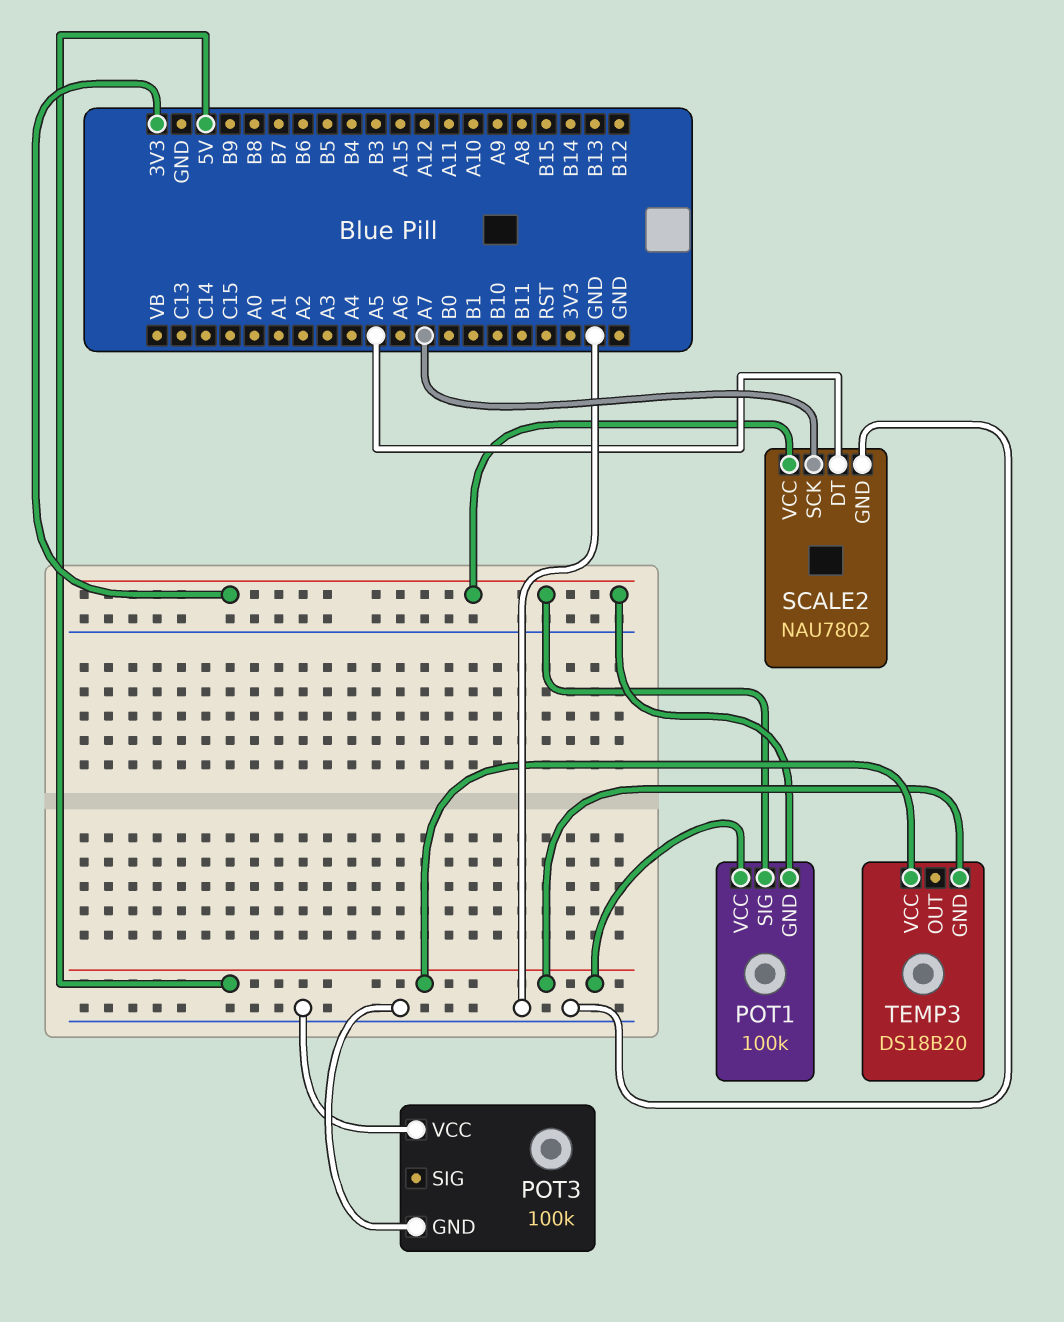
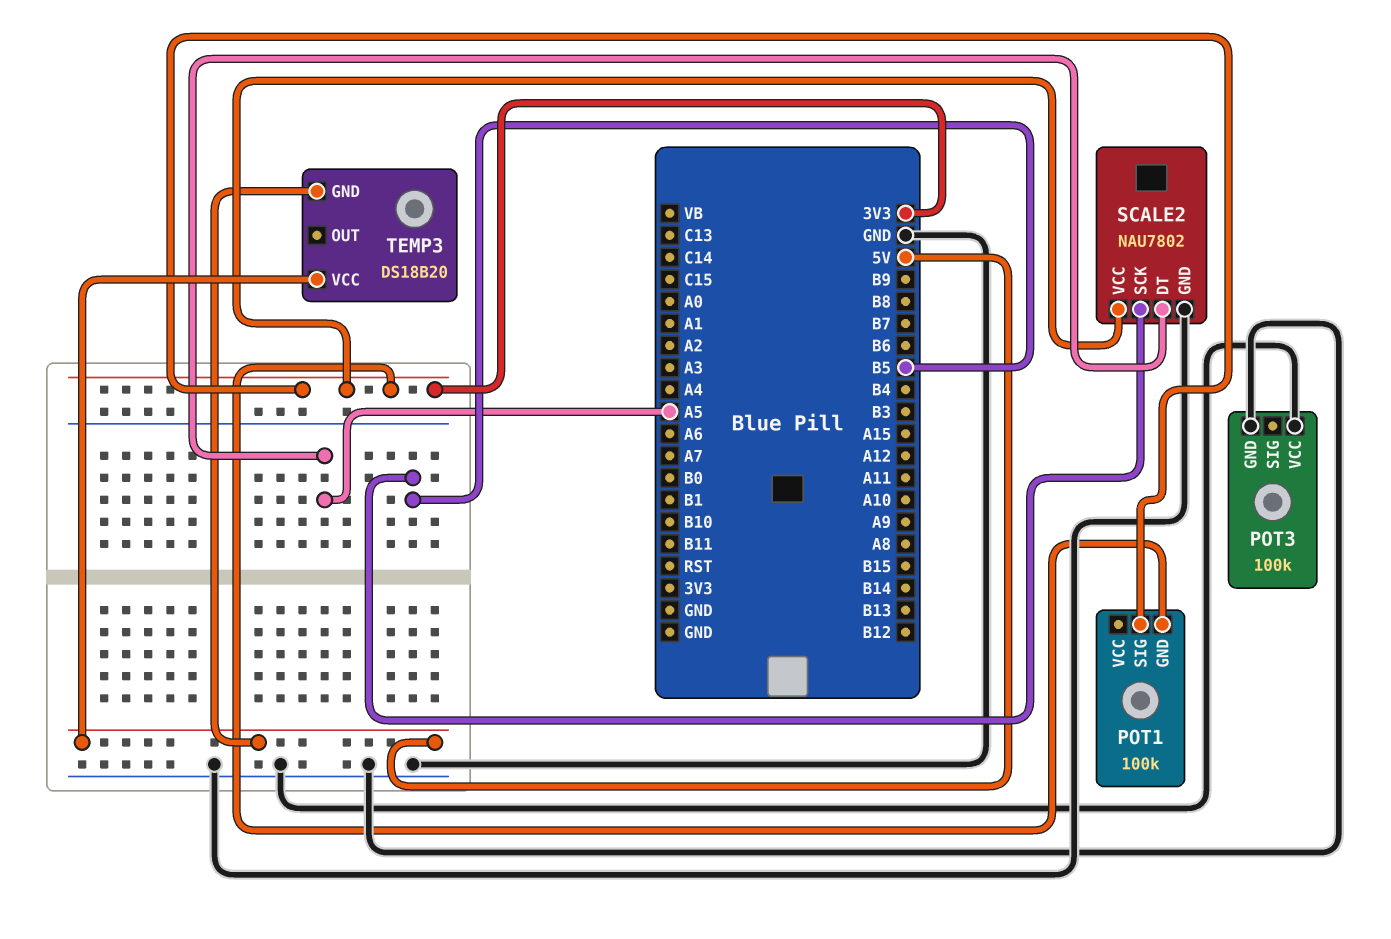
POT1 pin VCC: 5V -> none
SCALE2 pin SCK: A7 -> B5

